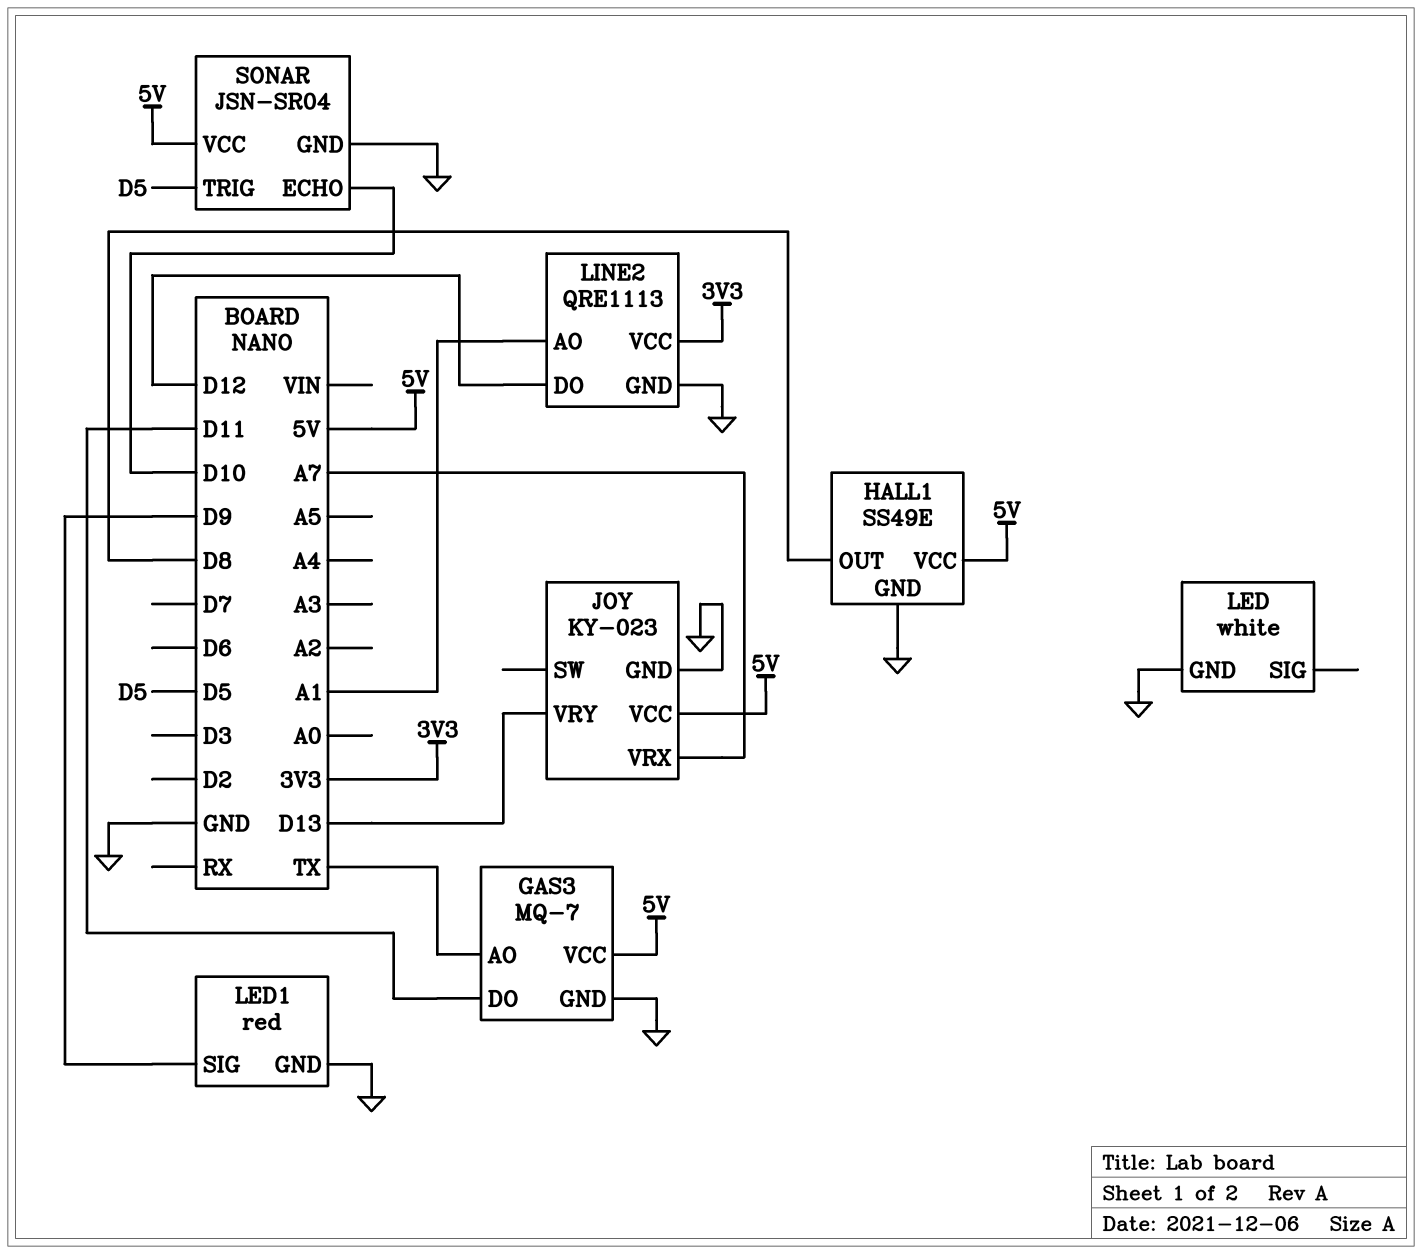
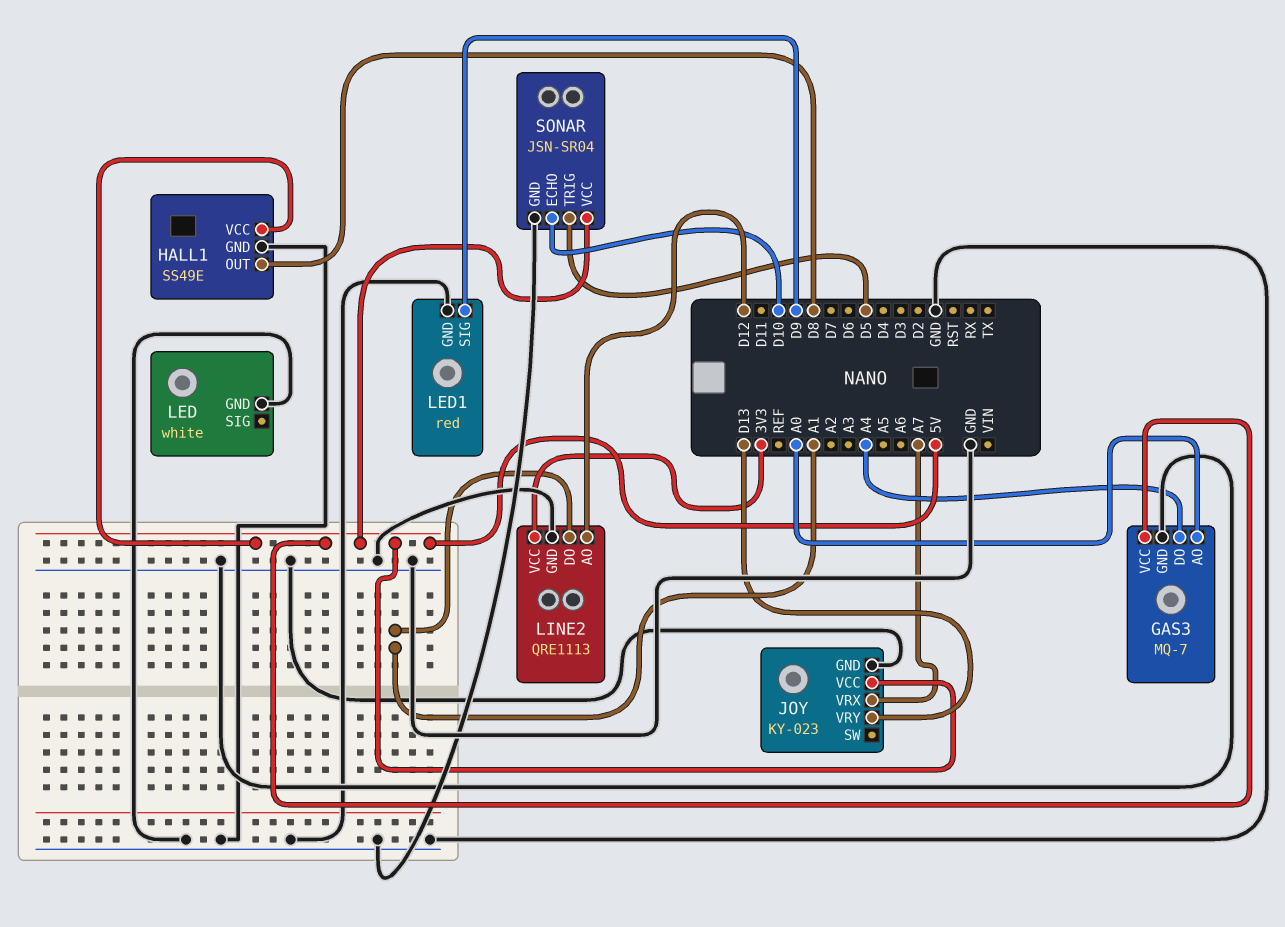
GAS3 pin AO: TX -> A0
GAS3 pin DO: D11 -> A4
LINE2 pin AO: A1 -> D12
LINE2 pin DO: D12 -> A1

